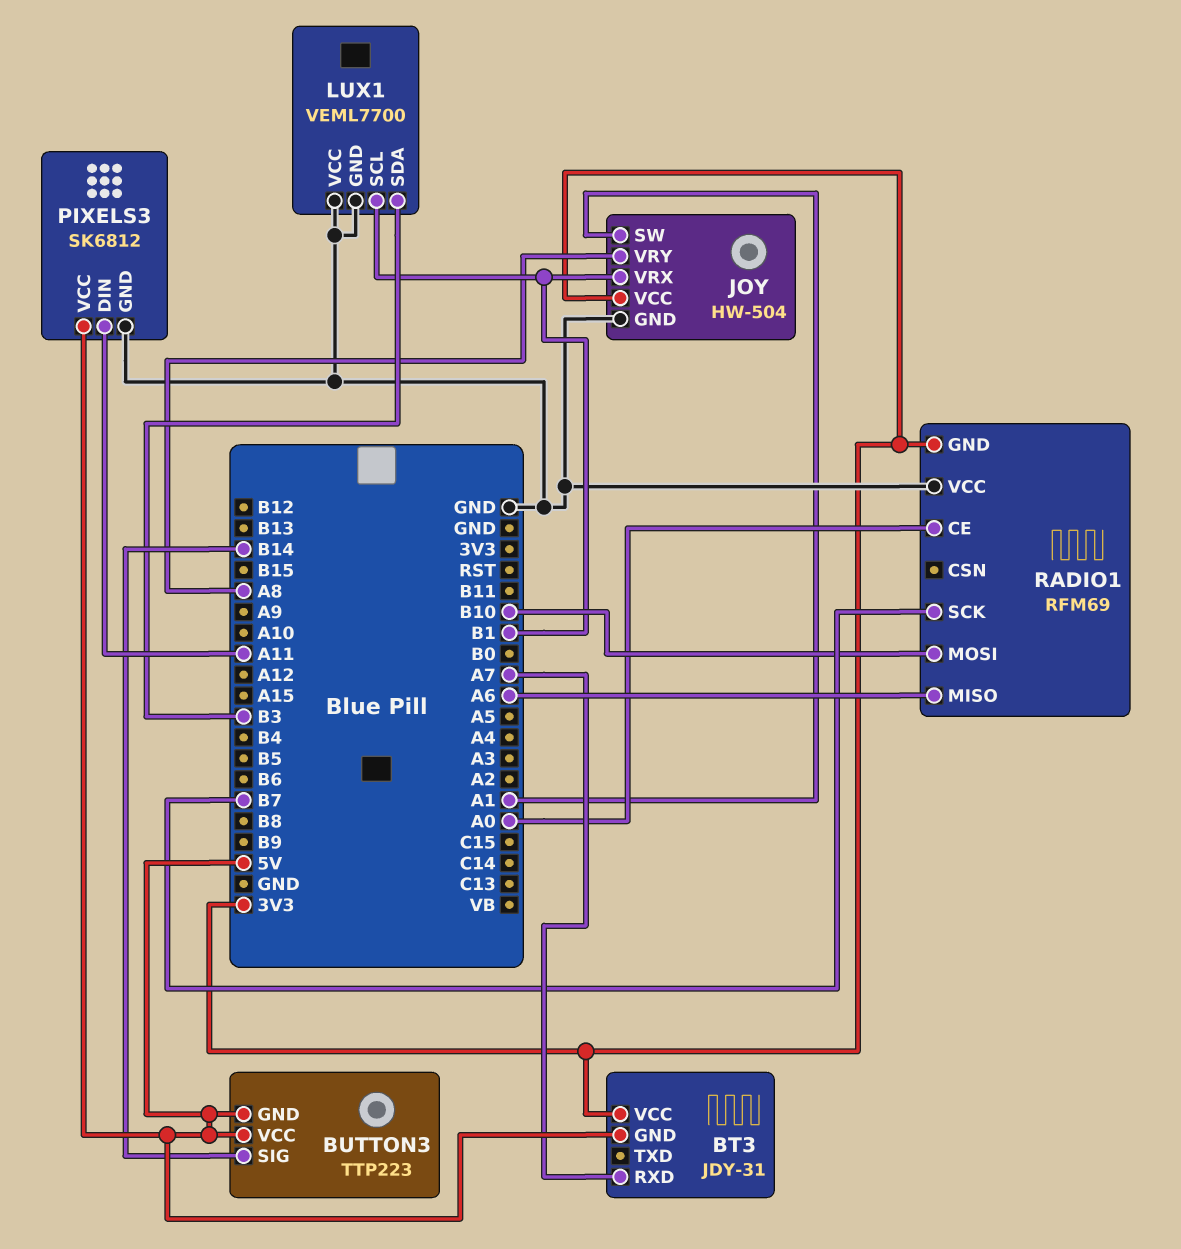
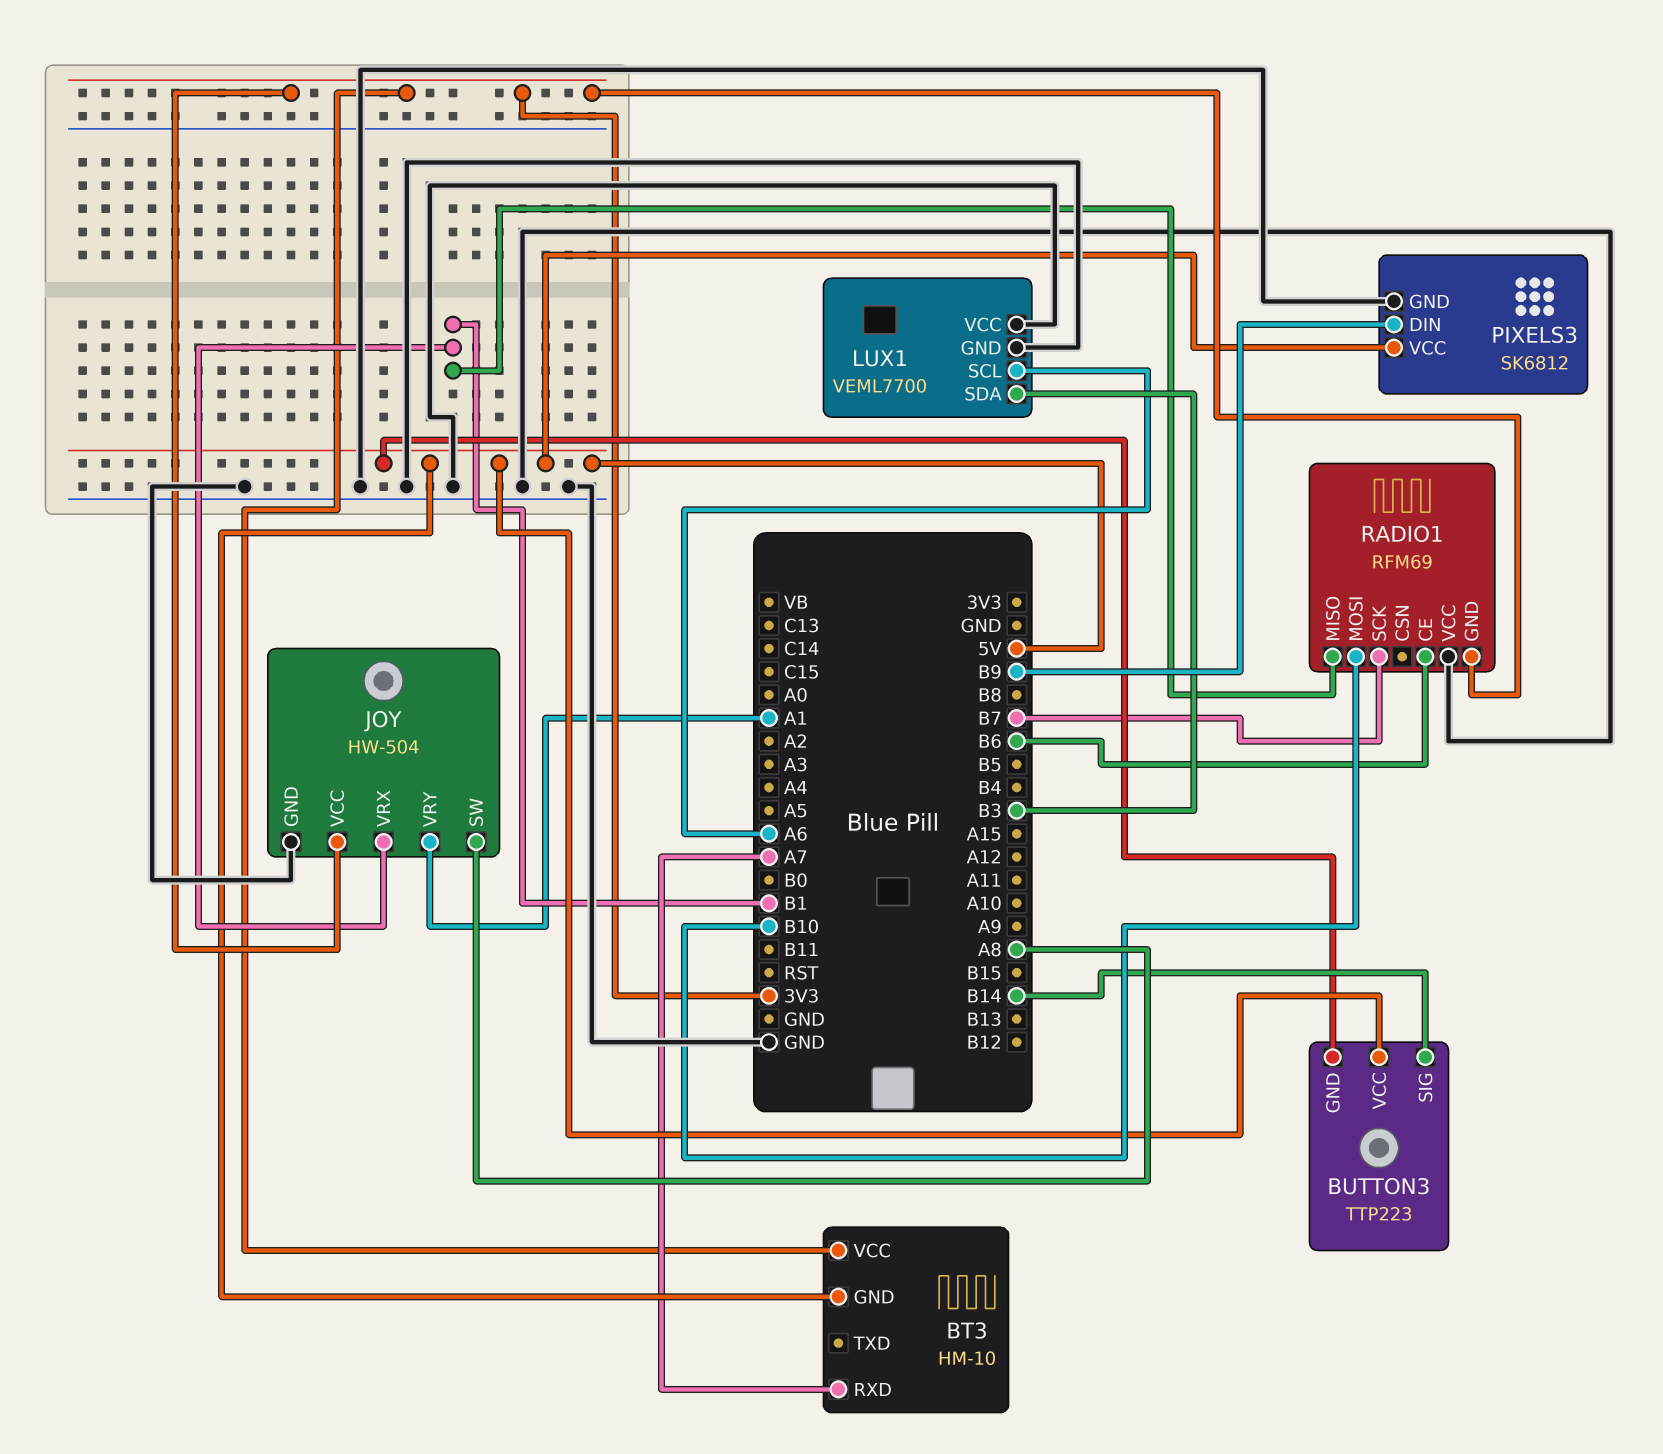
BT3: JDY-31 -> HM-10
JOY pin SW: A1 -> A8
JOY pin VRY: A8 -> A1
LUX1 pin SCL: B1 -> A6
PIXELS3 pin DIN: A11 -> B9
RADIO1 pin CE: A0 -> B6
RADIO1 pin MISO: A6 -> B1

